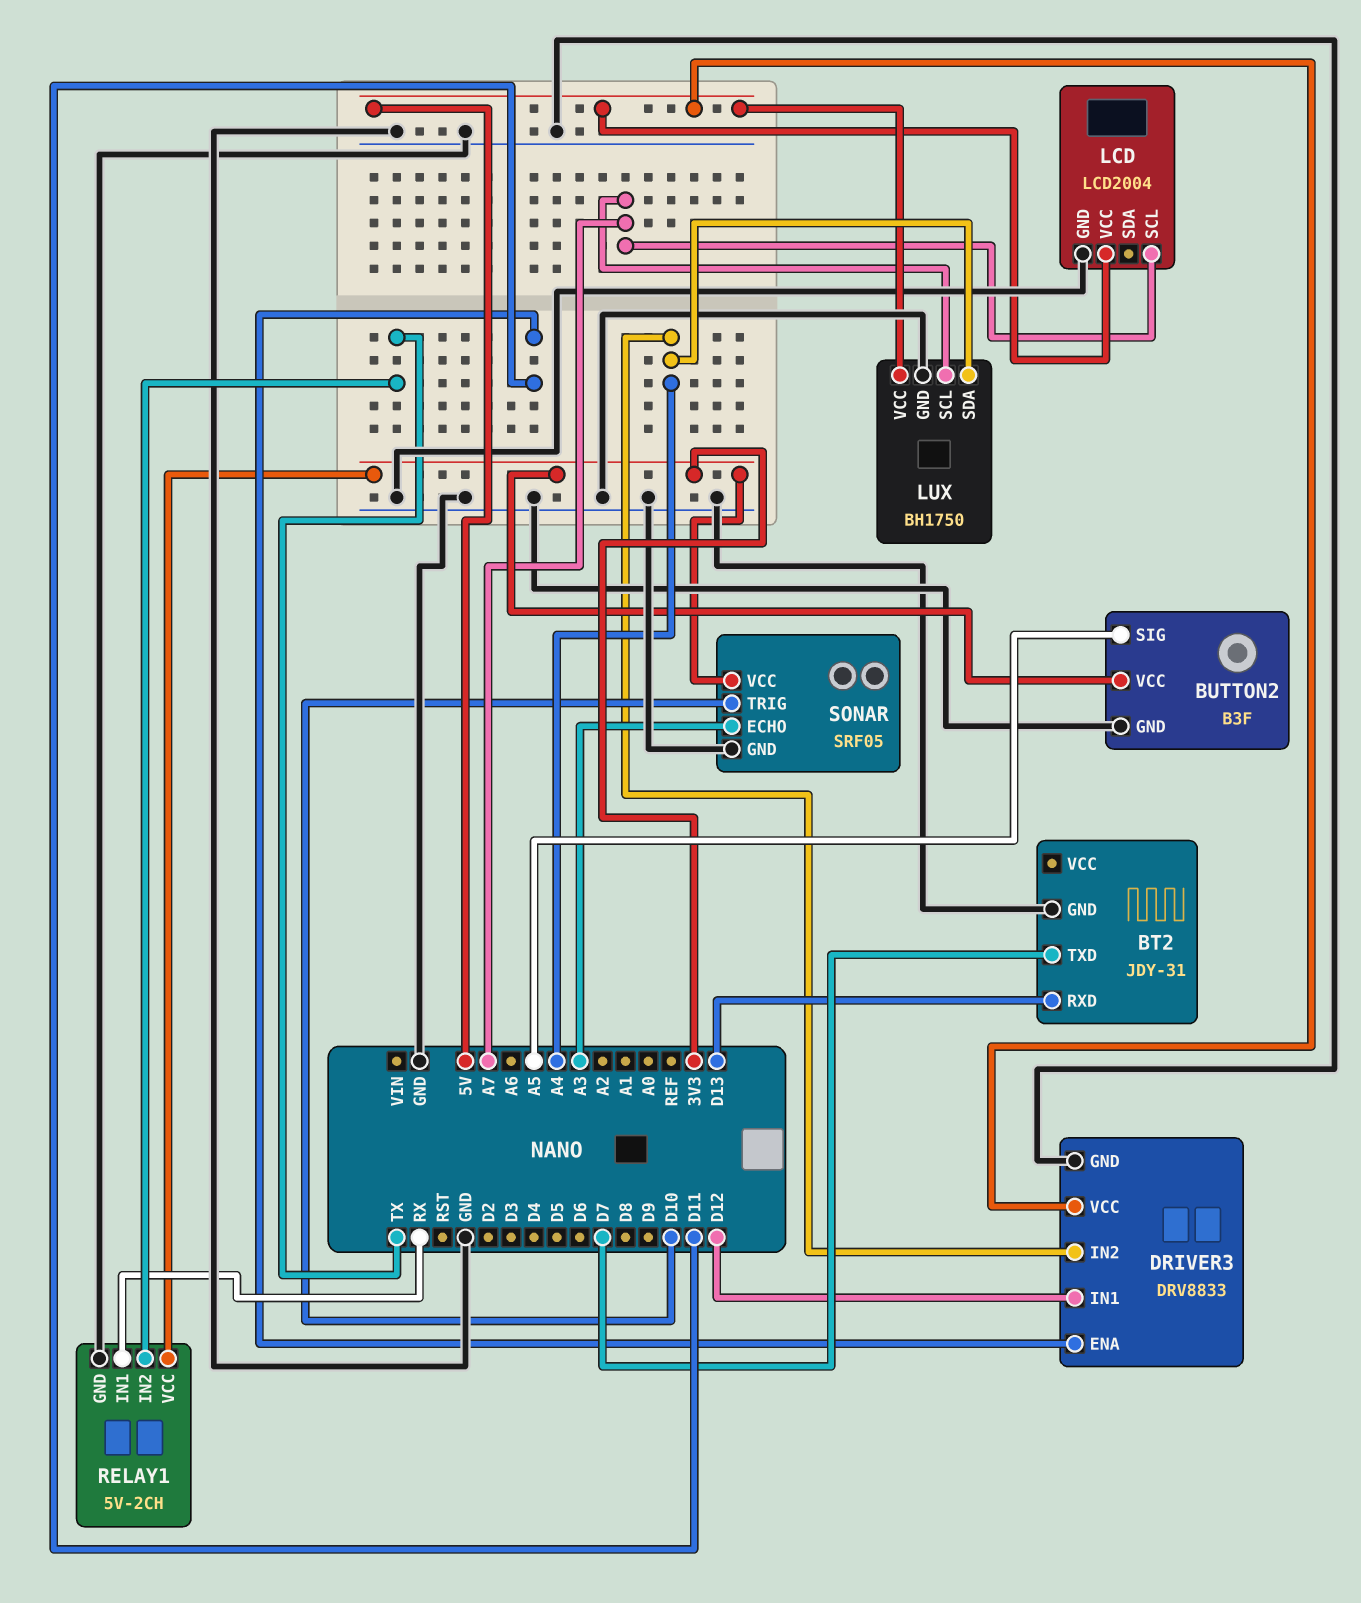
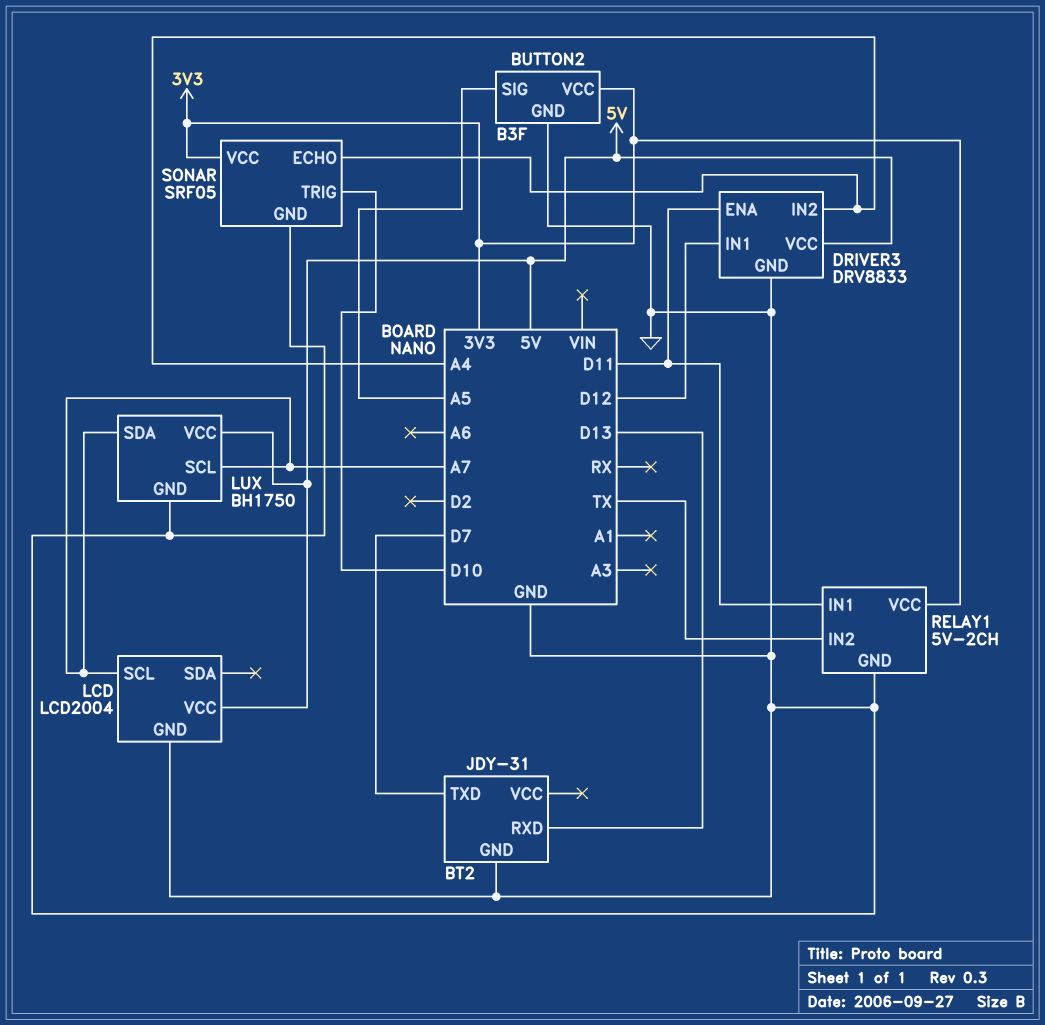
LUX pin SDA: A4 -> A7
RELAY1 pin IN1: RX -> D11
SONAR pin ECHO: A3 -> A4

